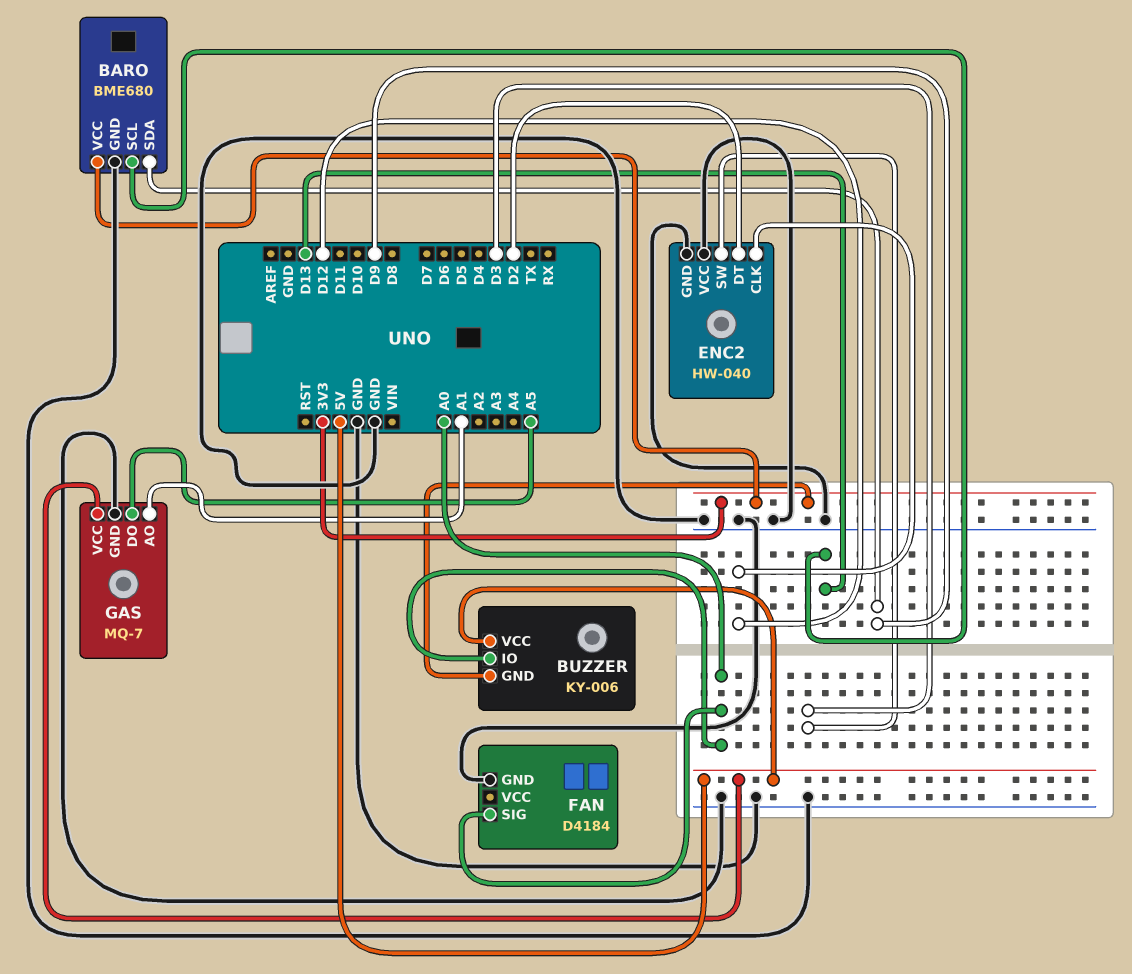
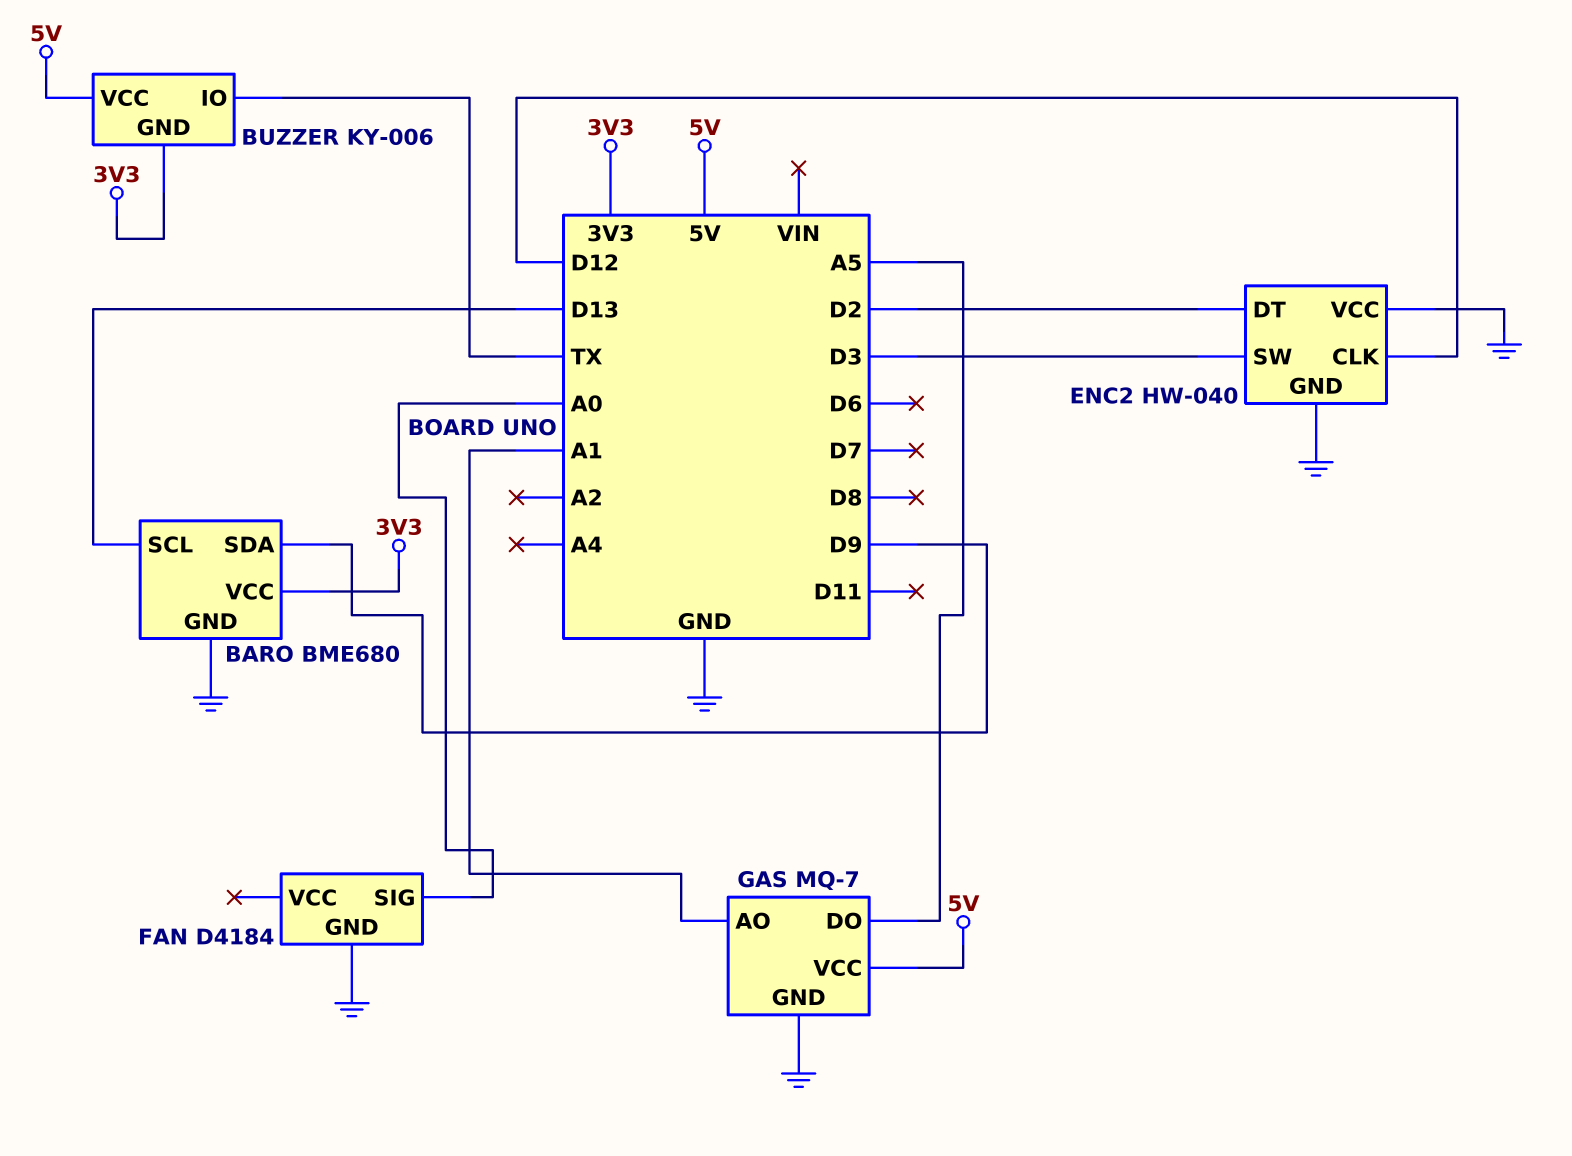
BUZZER pin IO: A0 -> TX

